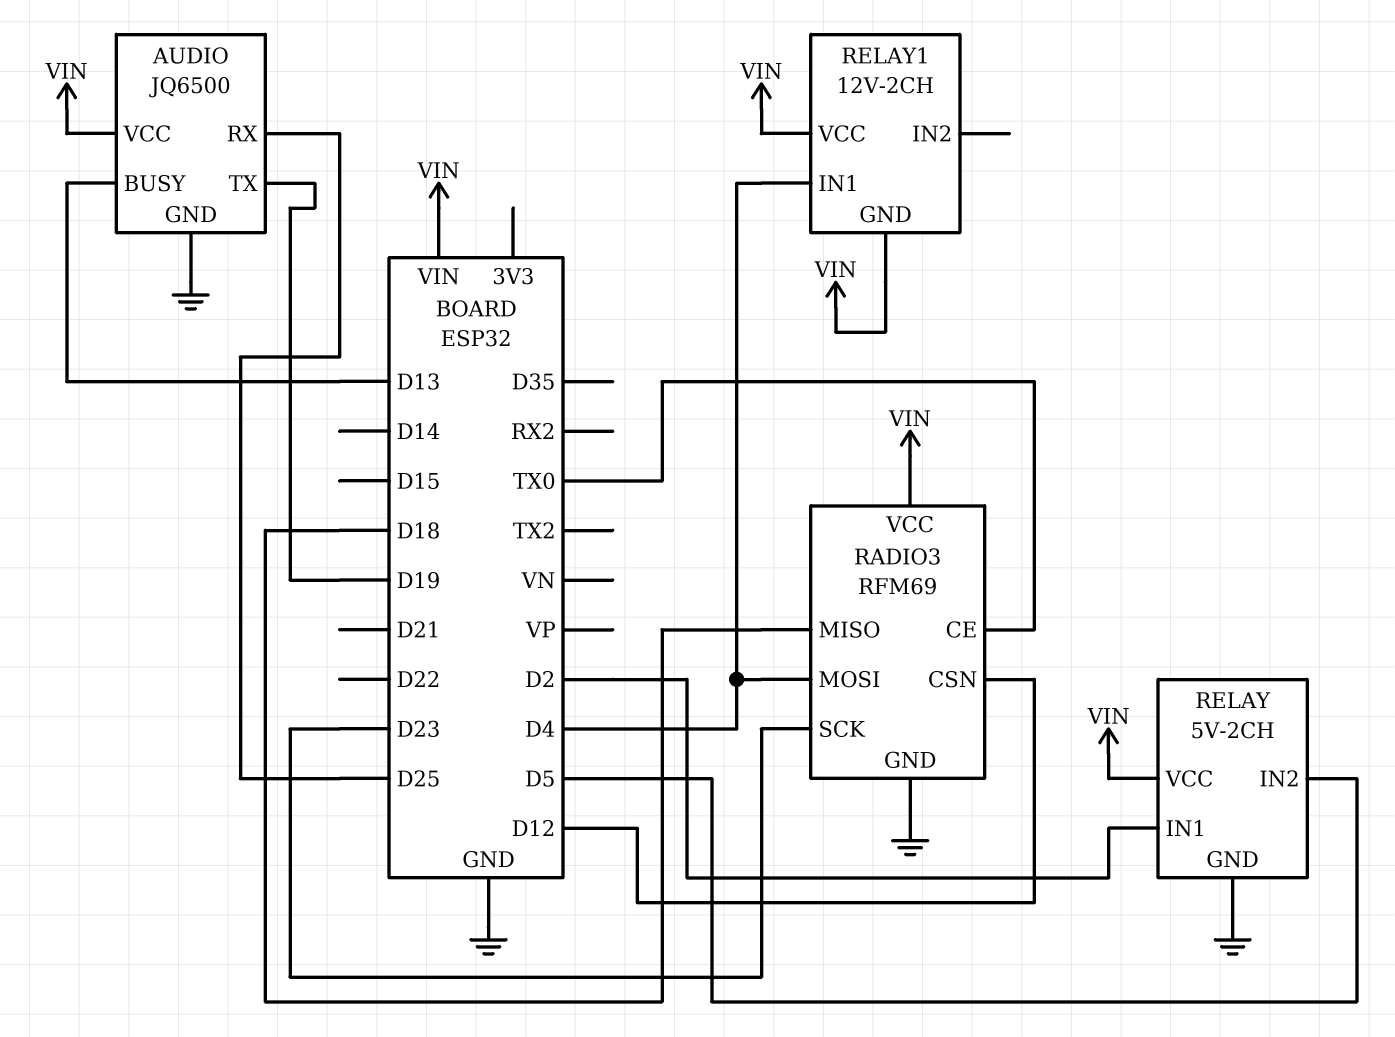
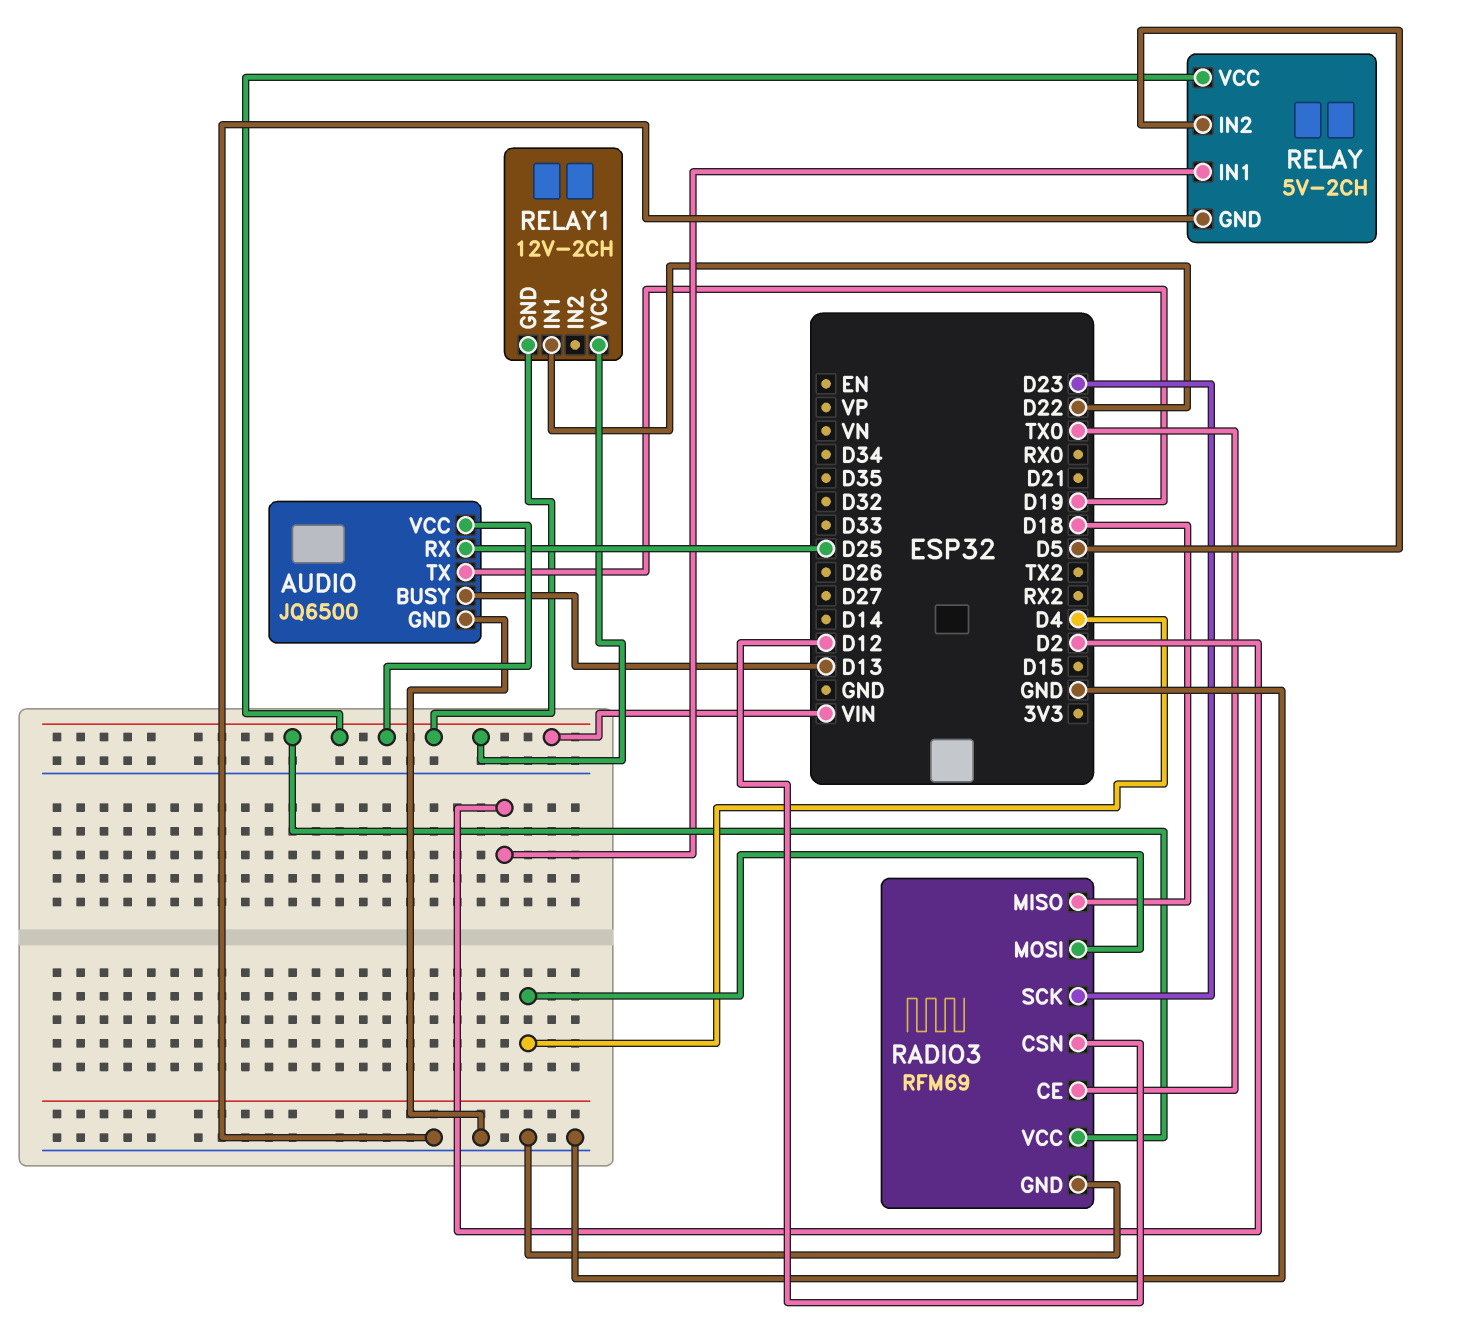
RELAY1 pin IN1: D4 -> D22

